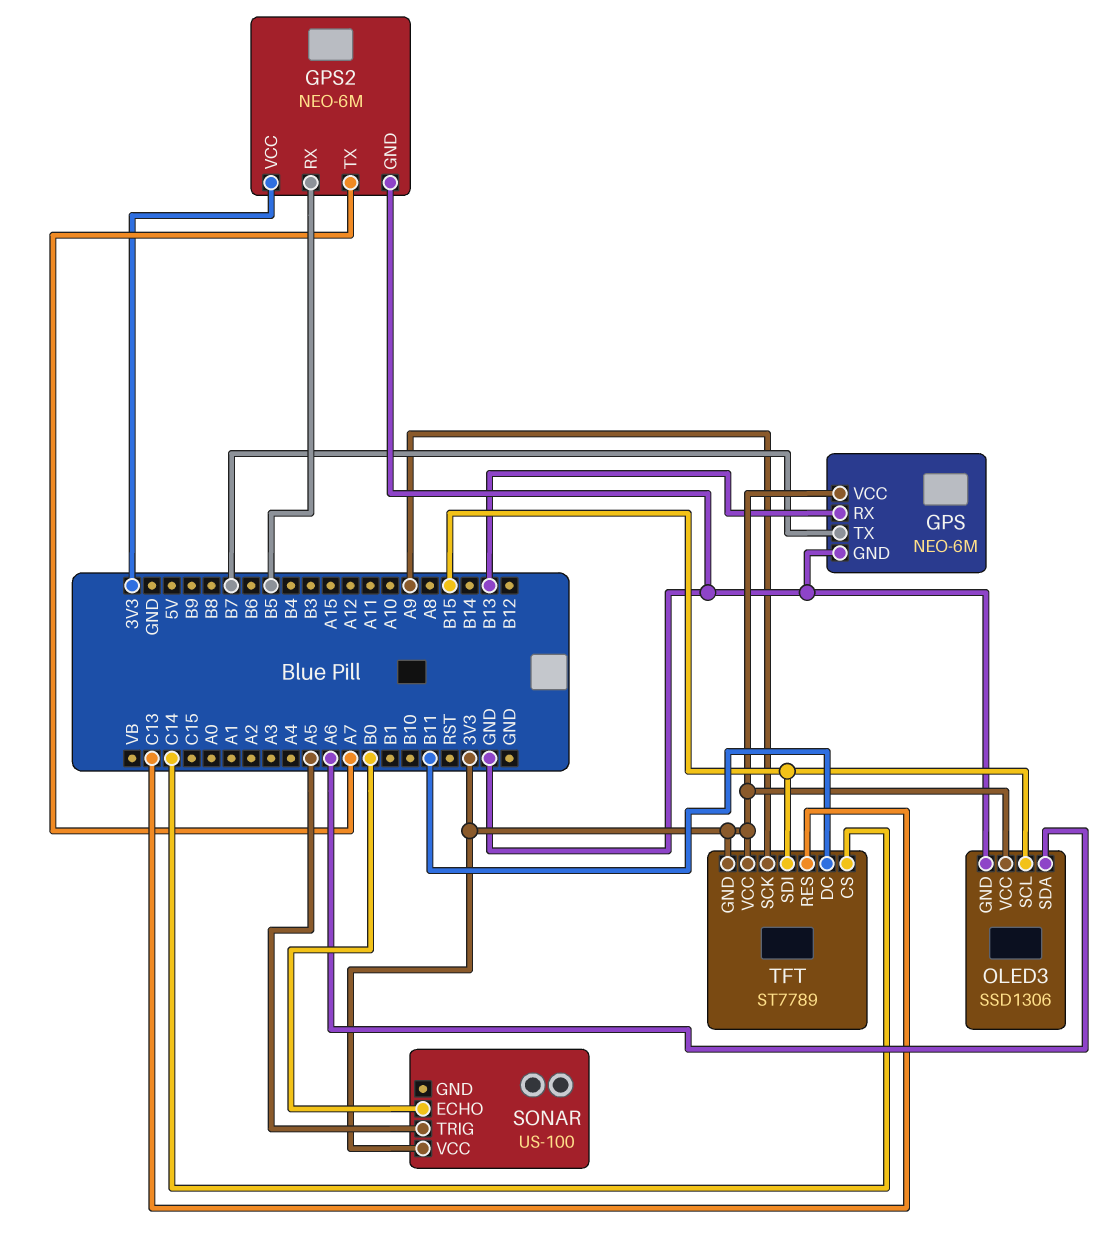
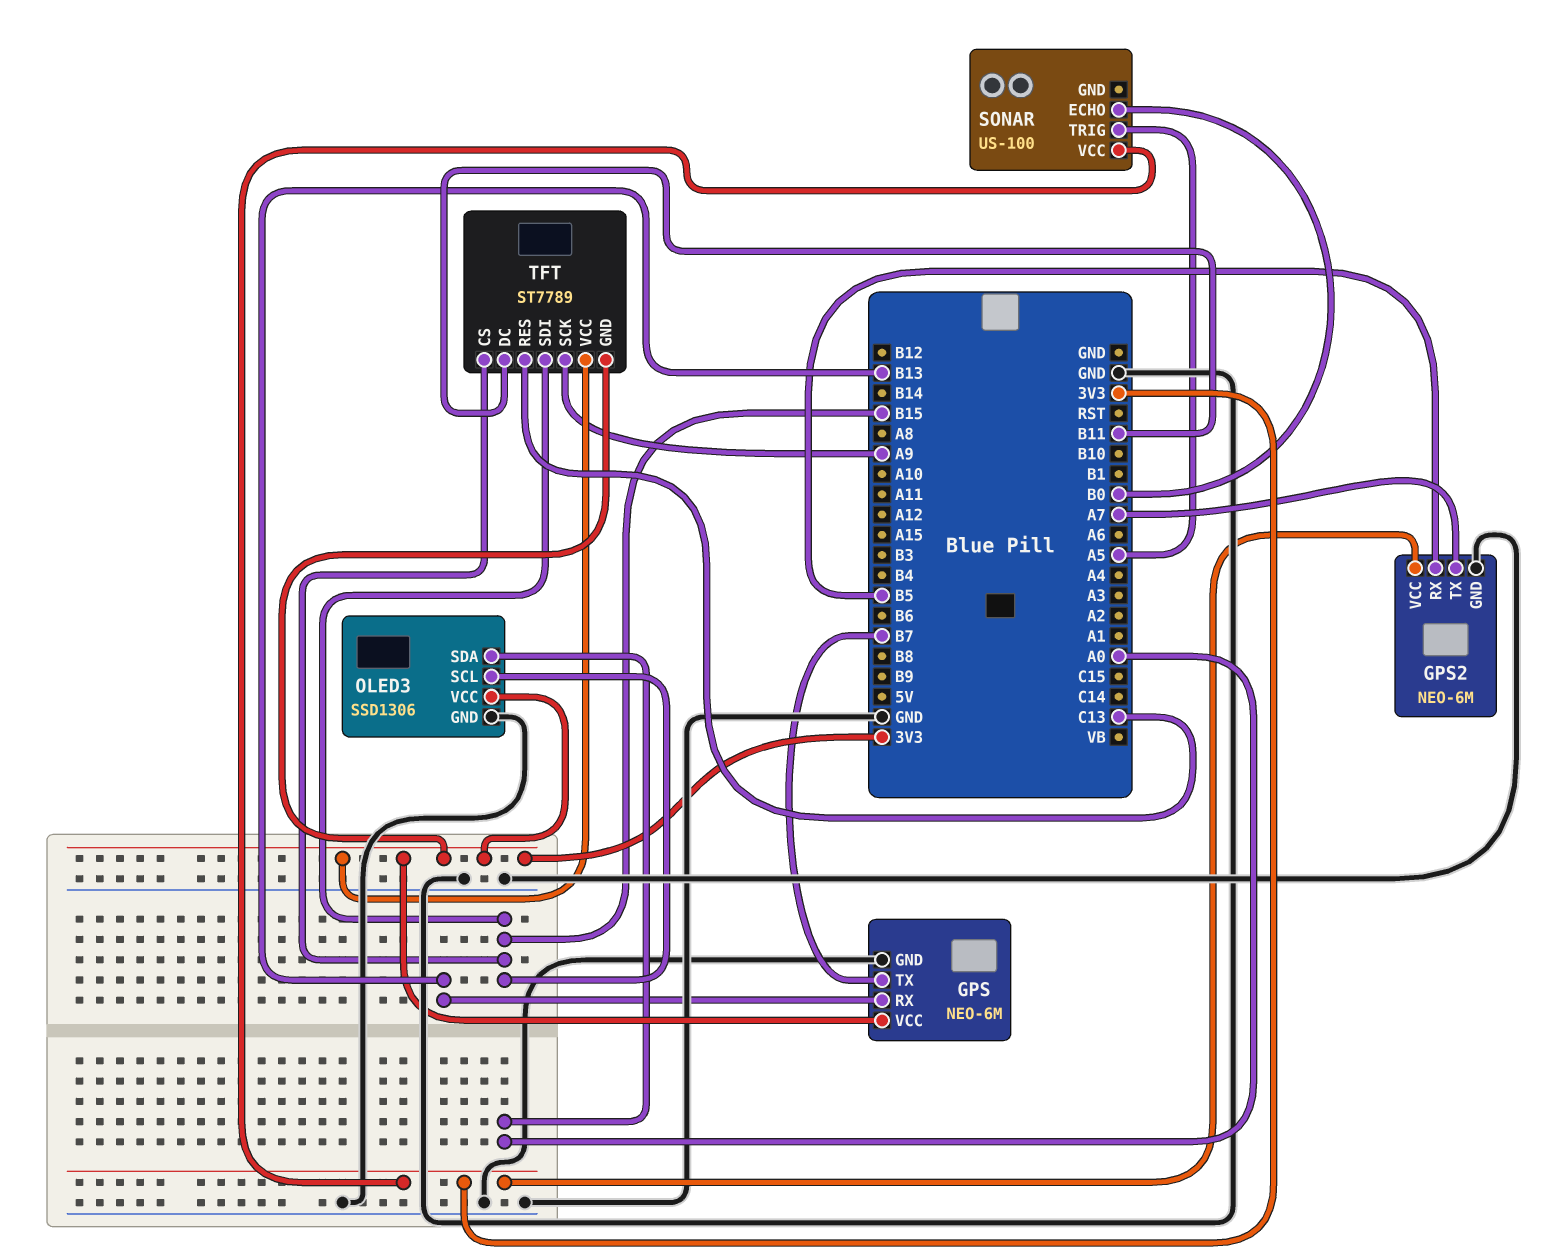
OLED3 pin SDA: A6 -> A0
TFT pin CS: C14 -> B15

